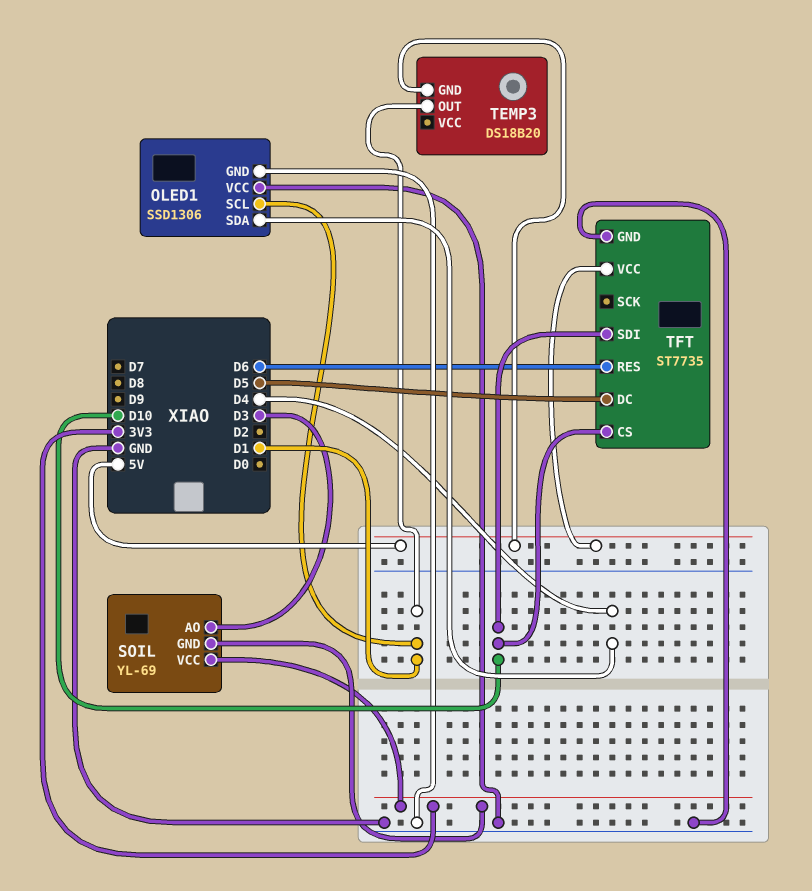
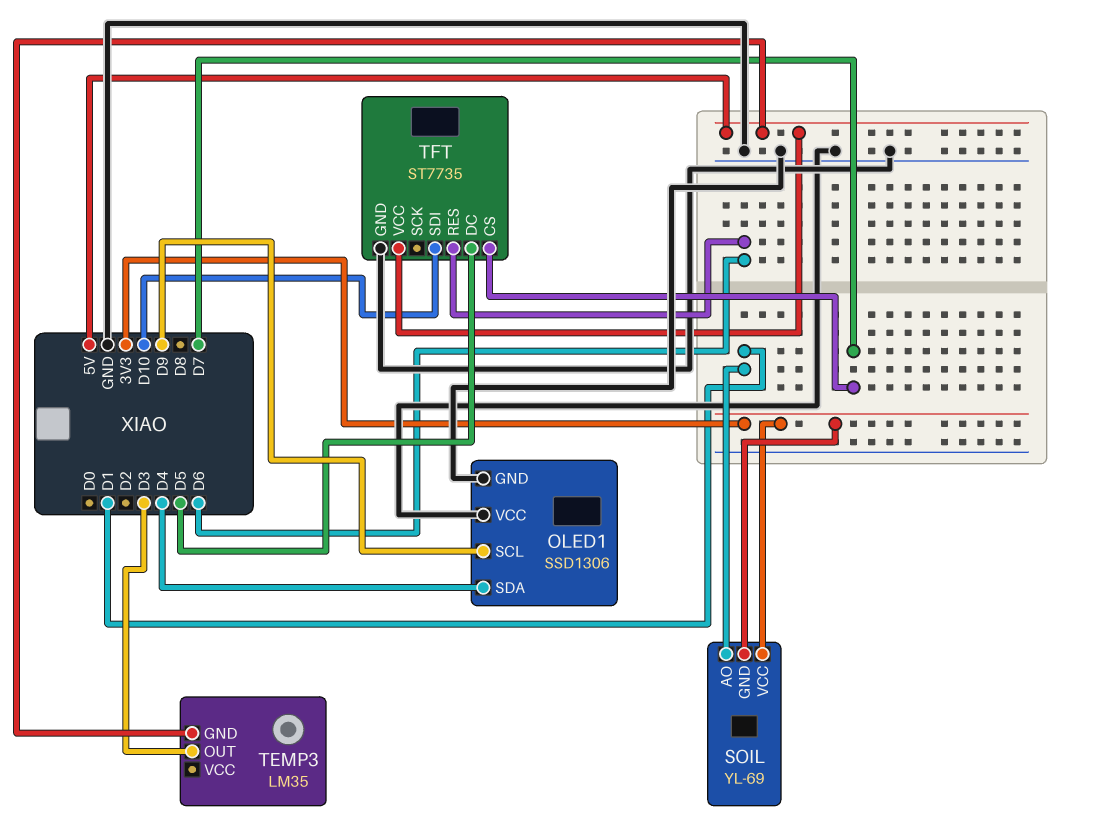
OLED1 pin SCL: D1 -> D9
SOIL pin AO: D3 -> D1
TEMP3: DS18B20 -> LM35
TEMP3 pin OUT: D1 -> D3
TFT pin CS: D10 -> D7

